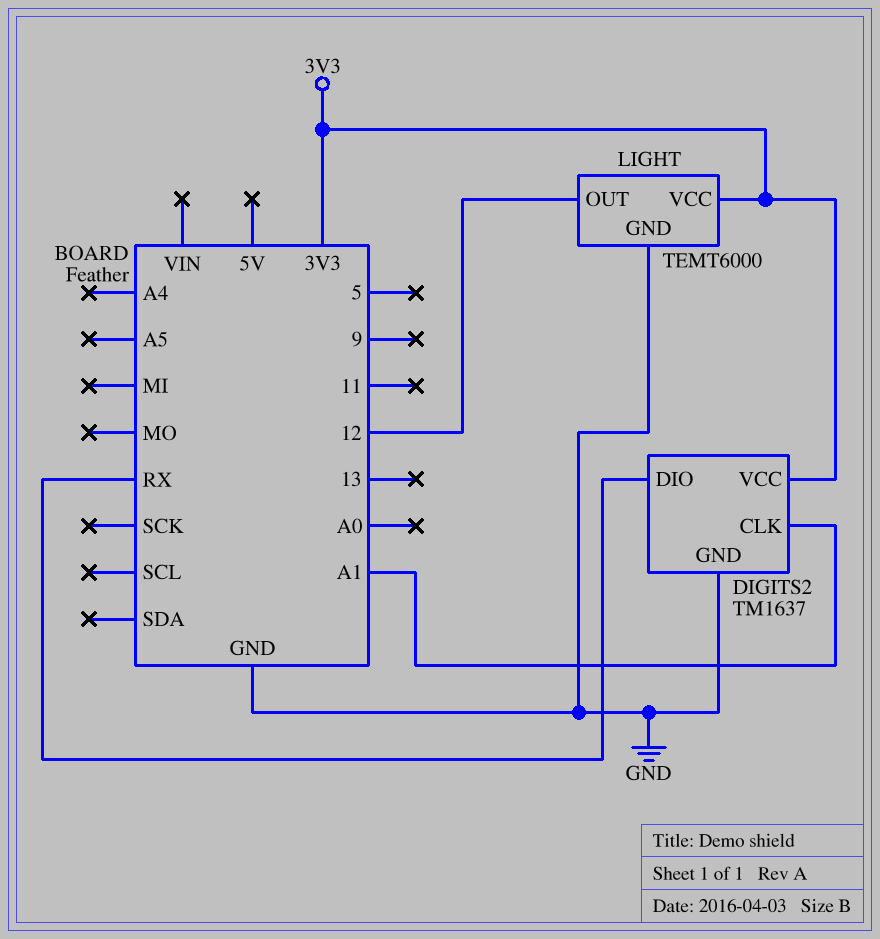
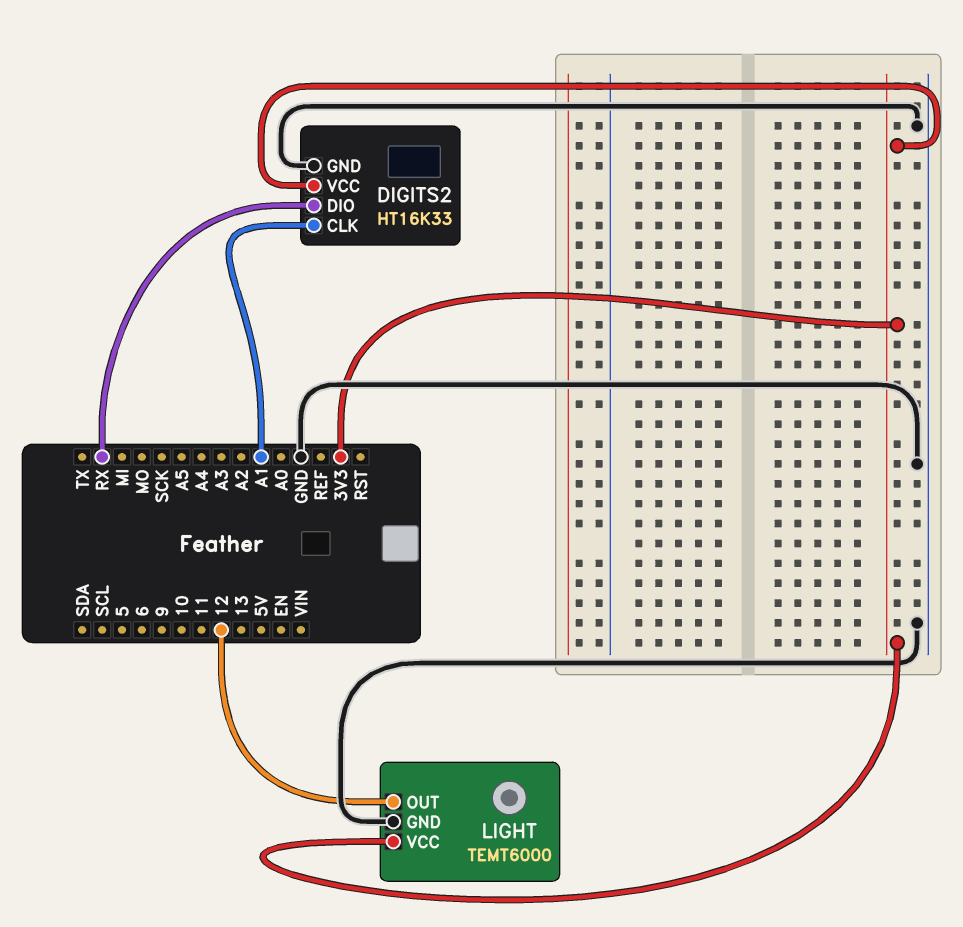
DIGITS2: TM1637 -> HT16K33

